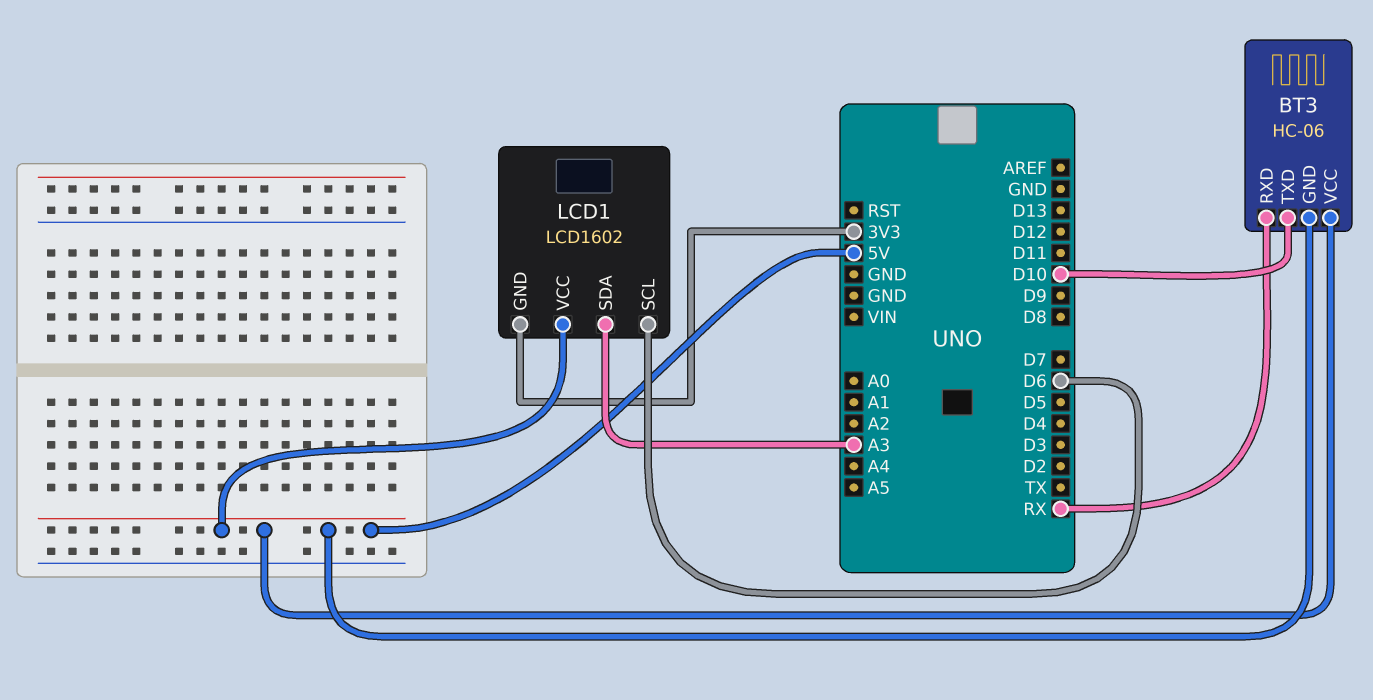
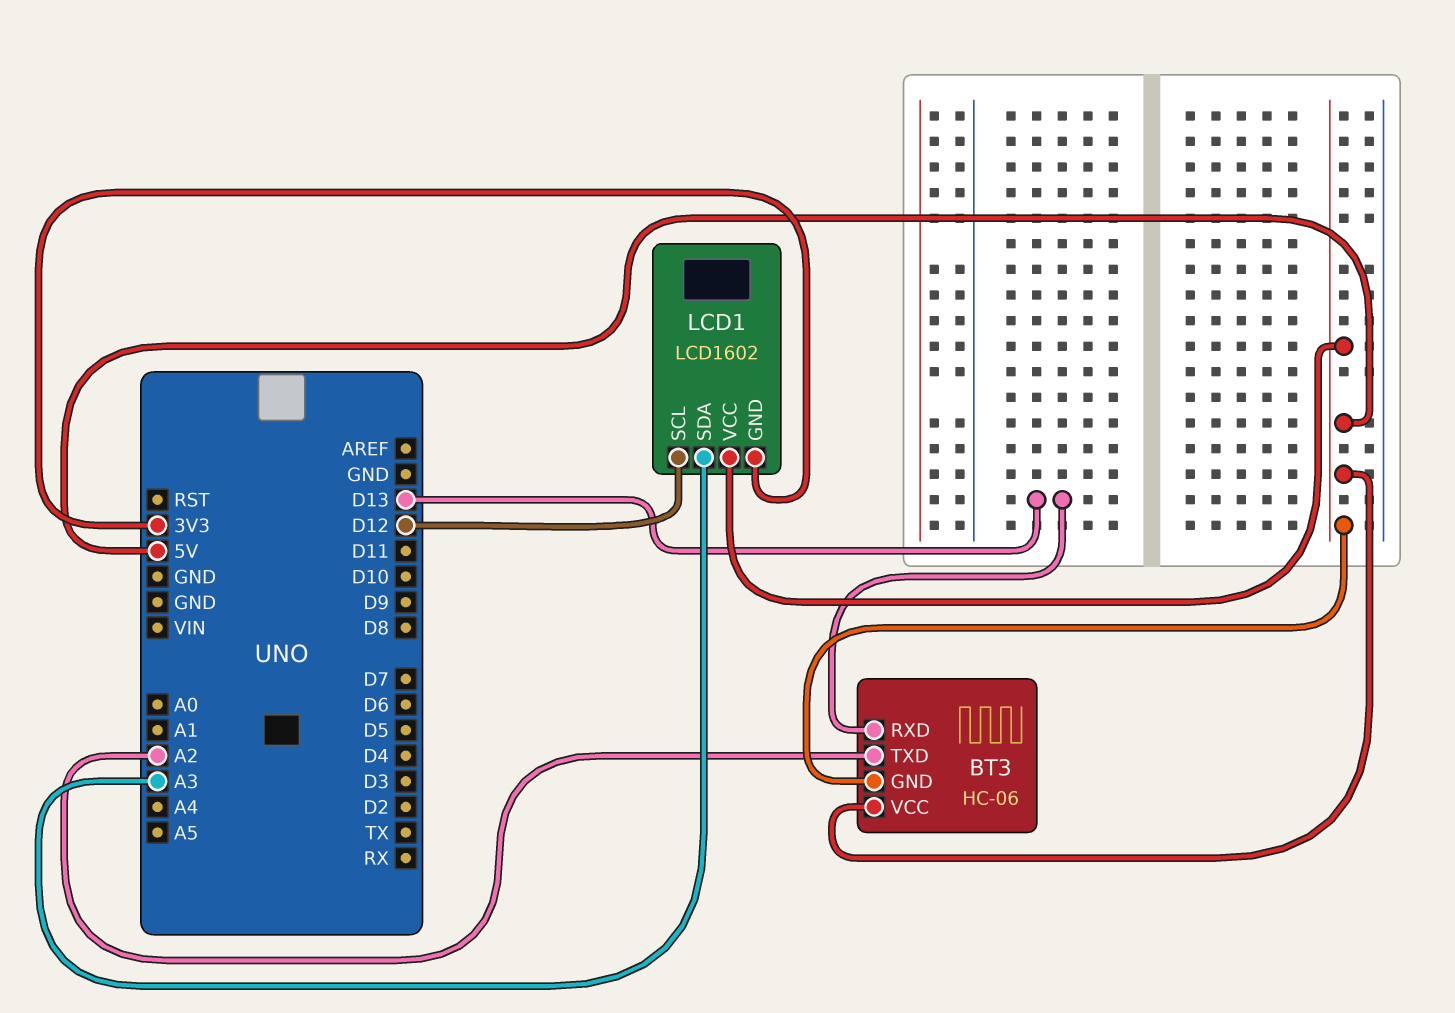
BT3 pin RXD: RX -> D13
BT3 pin TXD: D10 -> A2
LCD1 pin SCL: D6 -> D12

